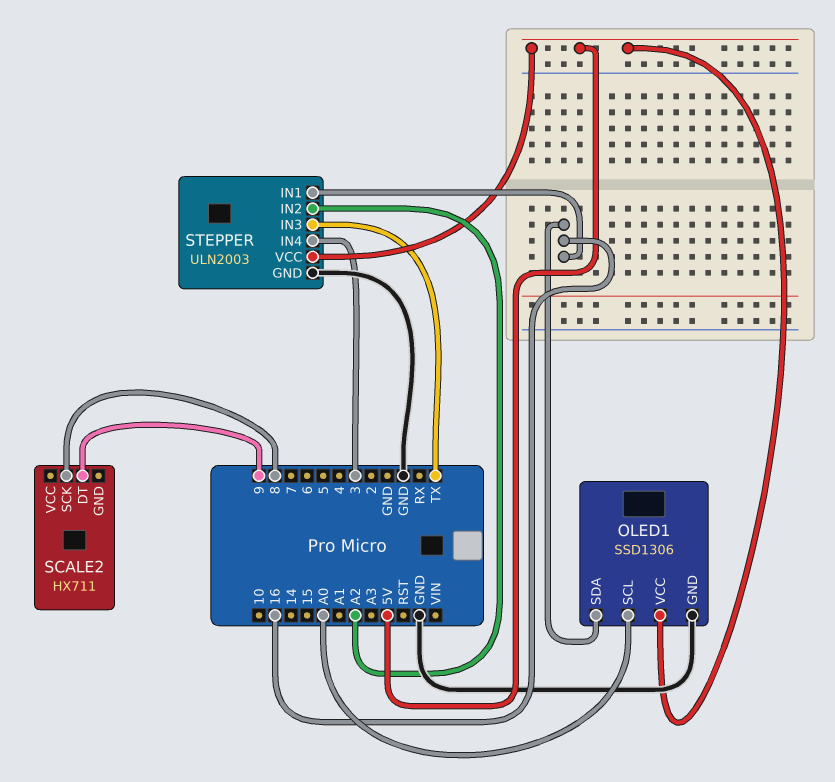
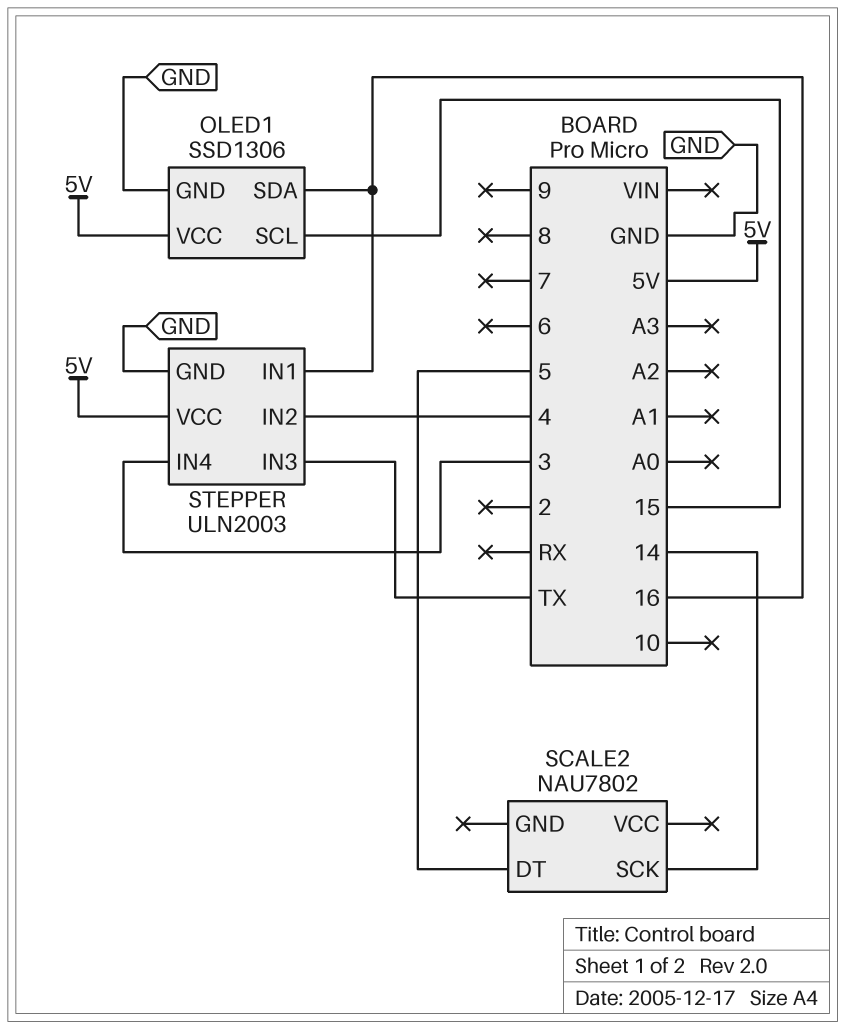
OLED1 pin SCL: A0 -> 15
SCALE2: HX711 -> NAU7802
SCALE2 pin DT: 9 -> 5
SCALE2 pin SCK: 8 -> 14
STEPPER pin IN2: A2 -> 4

